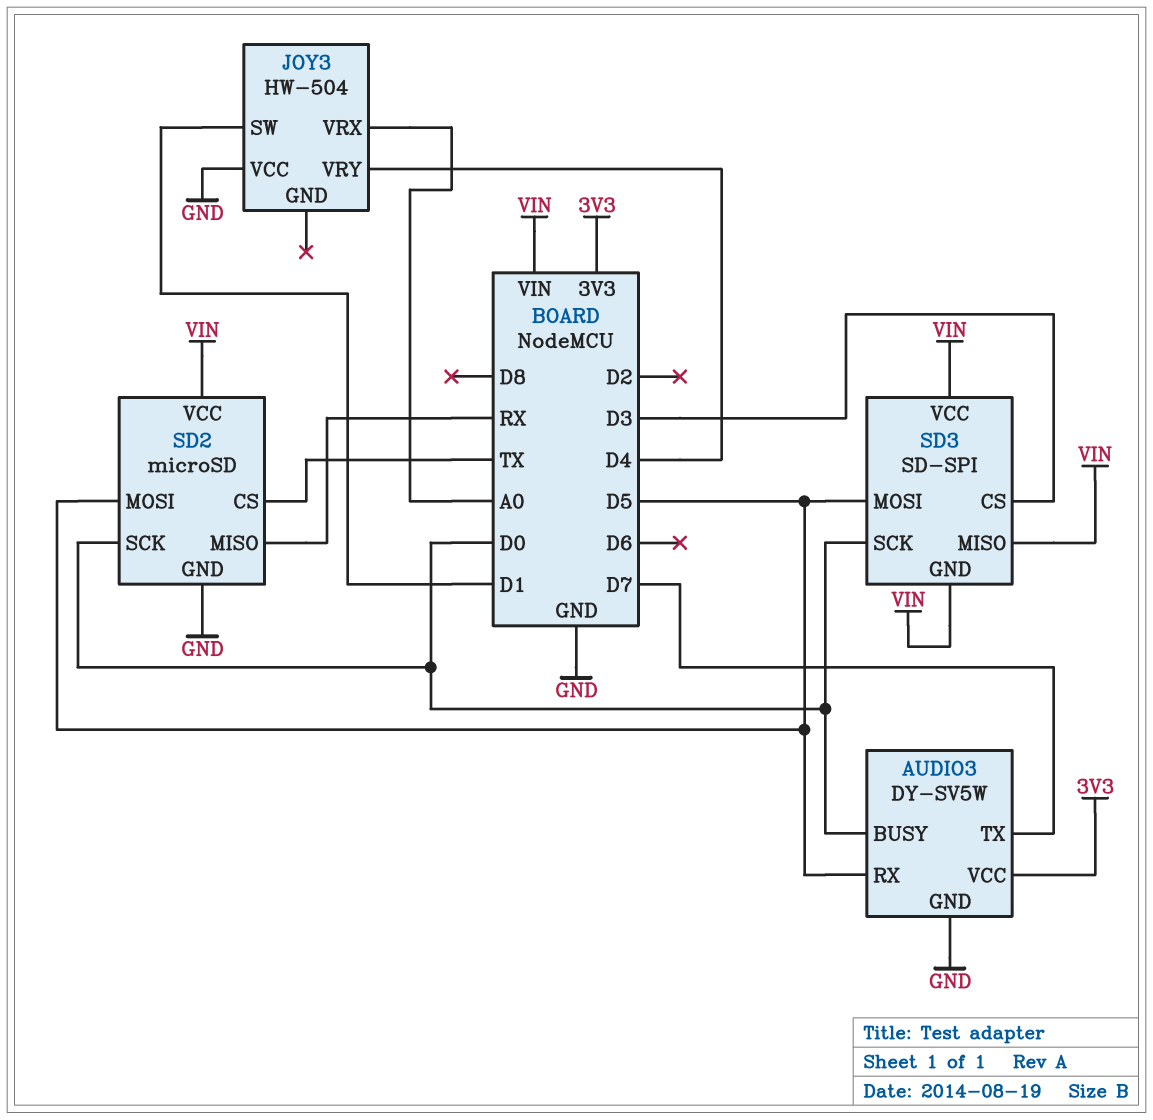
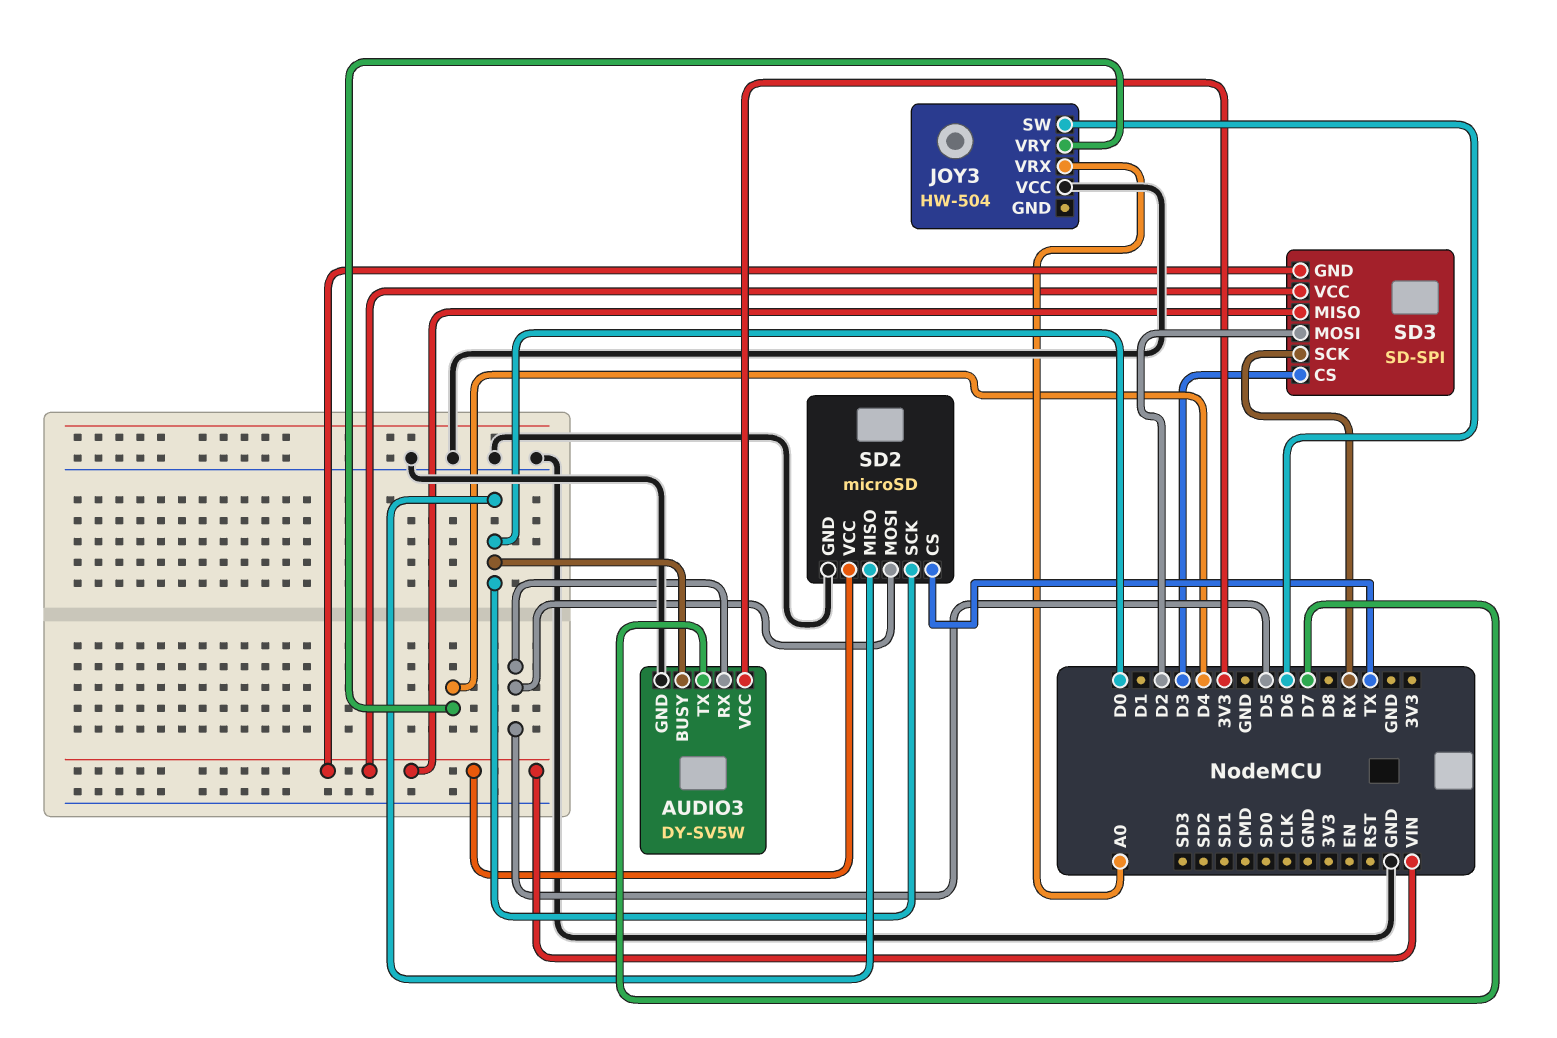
JOY3 pin SW: D1 -> D6
SD2 pin MISO: RX -> D0
SD3 pin MOSI: D5 -> D2
SD3 pin SCK: D0 -> RX

